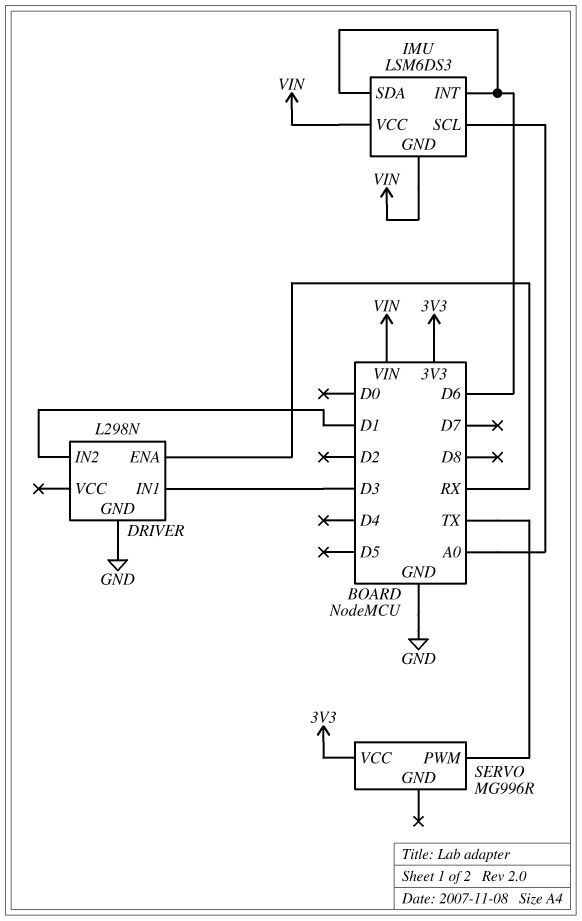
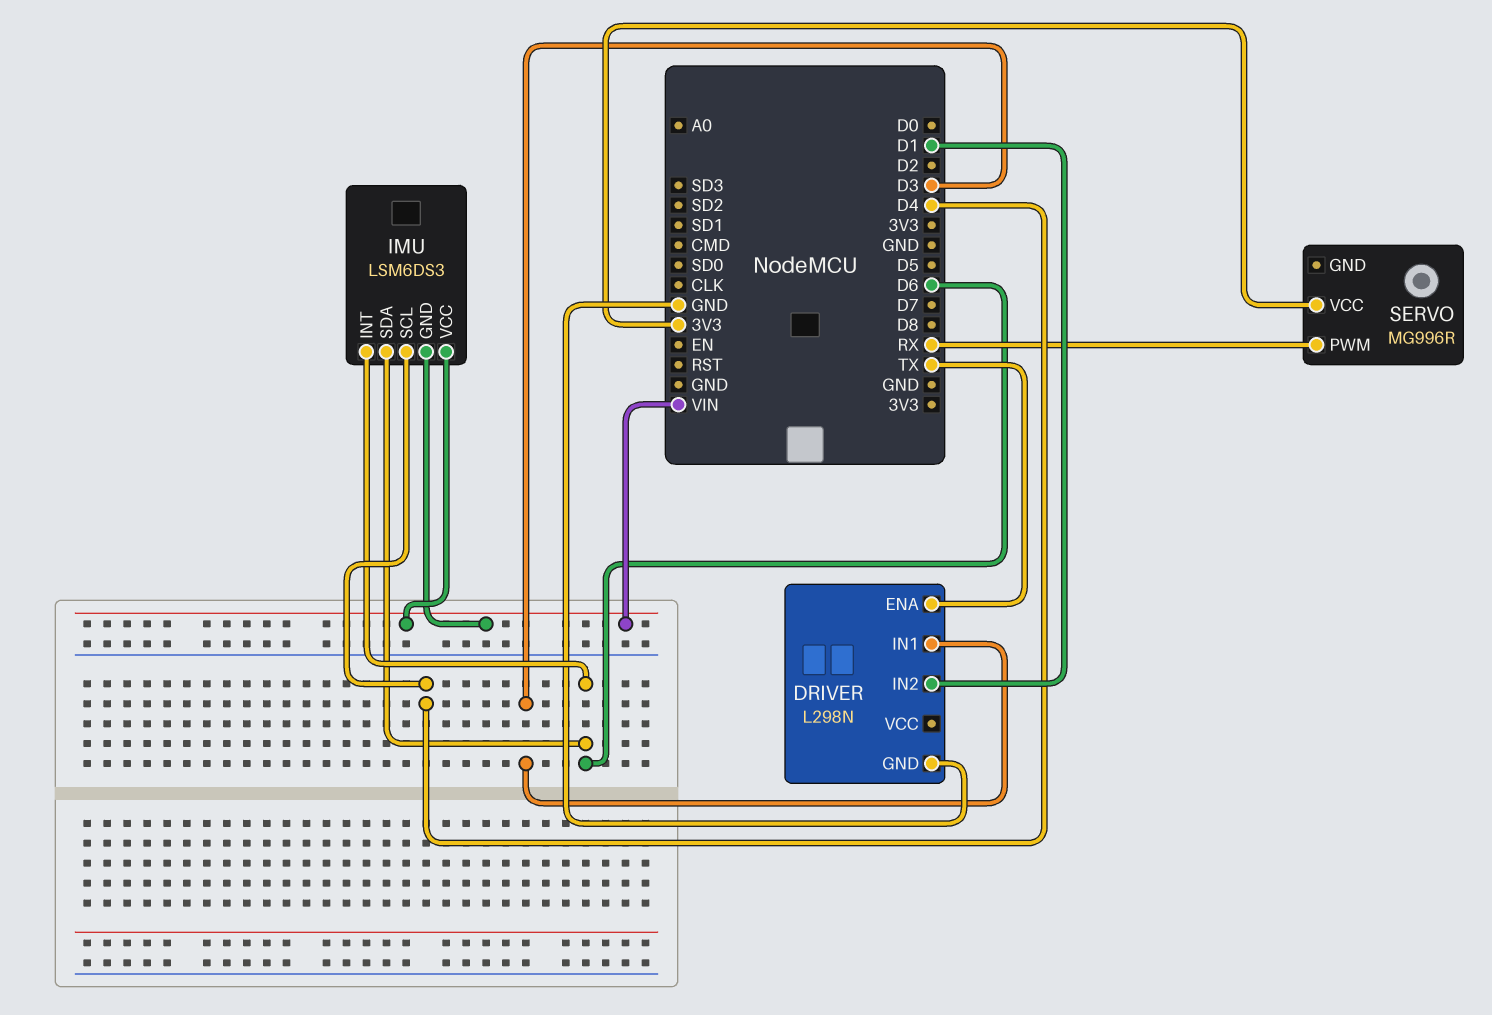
DRIVER pin ENA: RX -> TX
IMU pin SCL: A0 -> D4
SERVO pin PWM: TX -> RX

